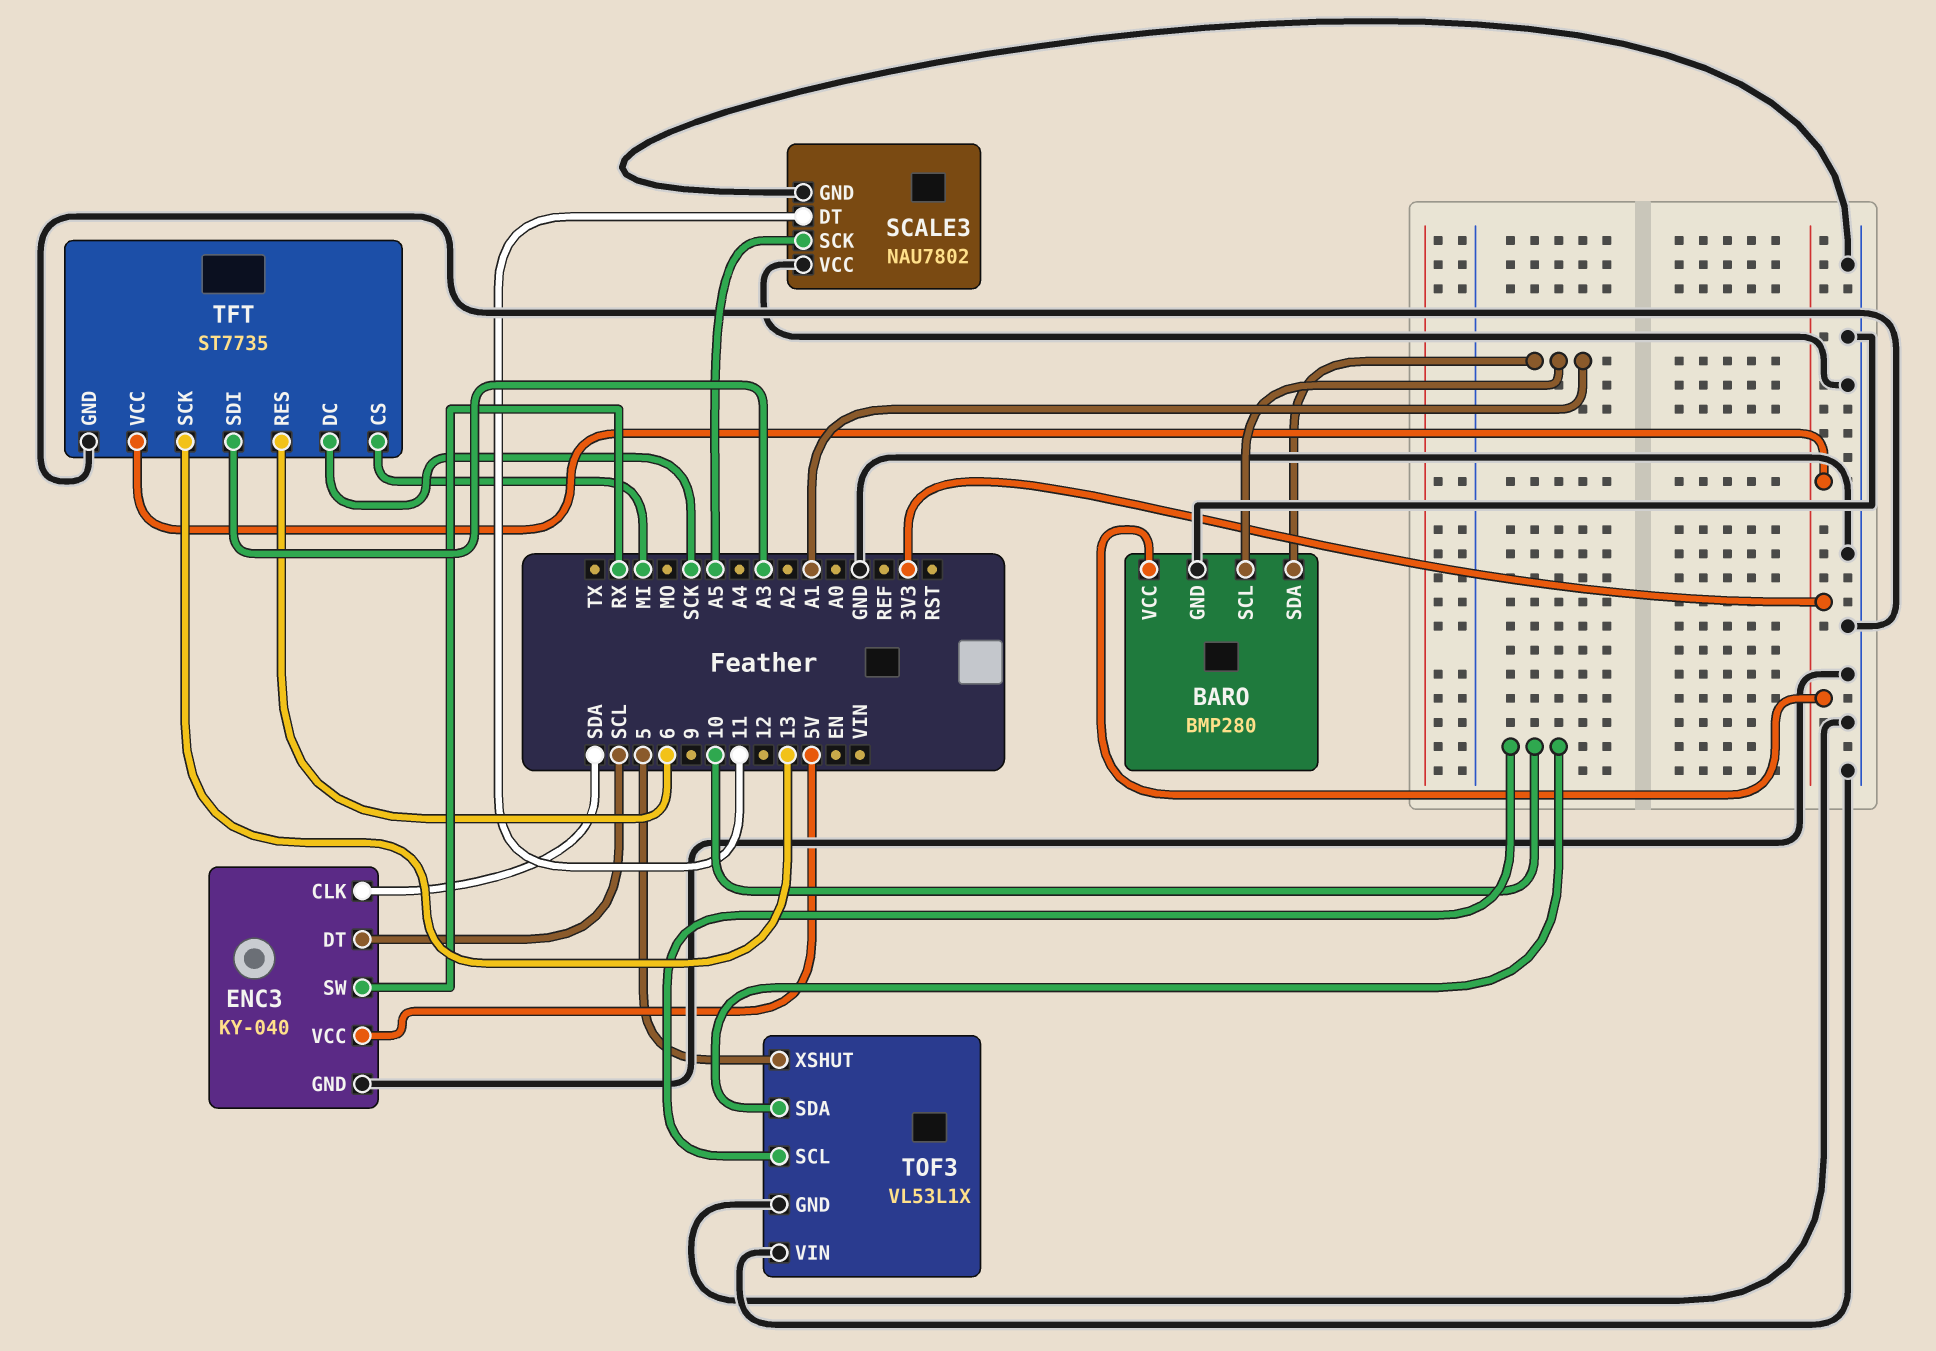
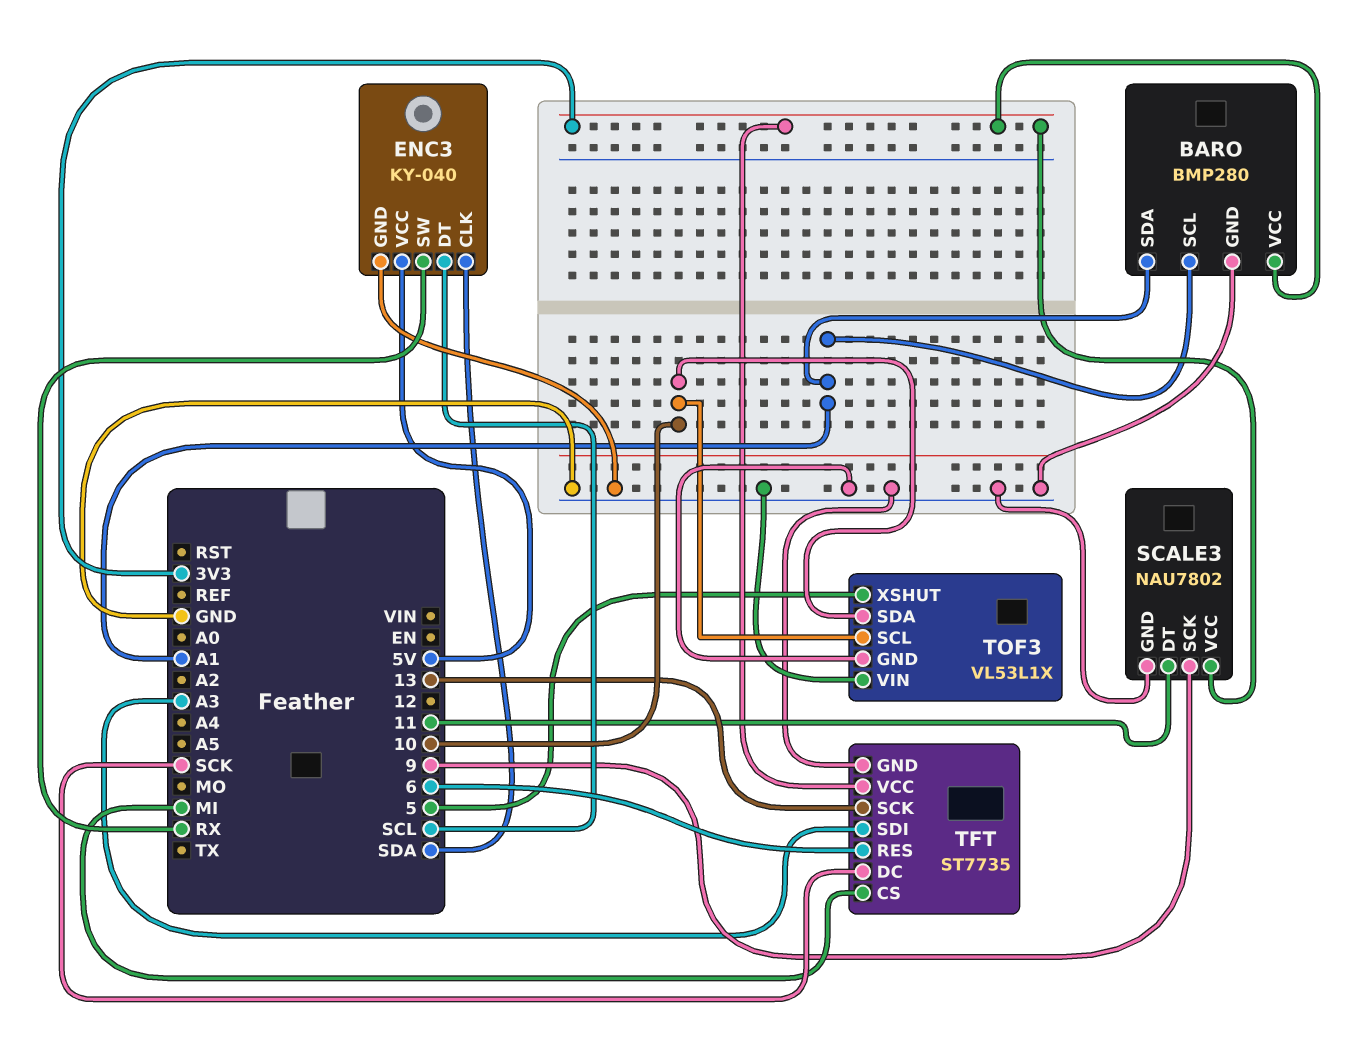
SCALE3 pin SCK: A5 -> 9
SCALE3 pin VCC: GND -> 3V3

